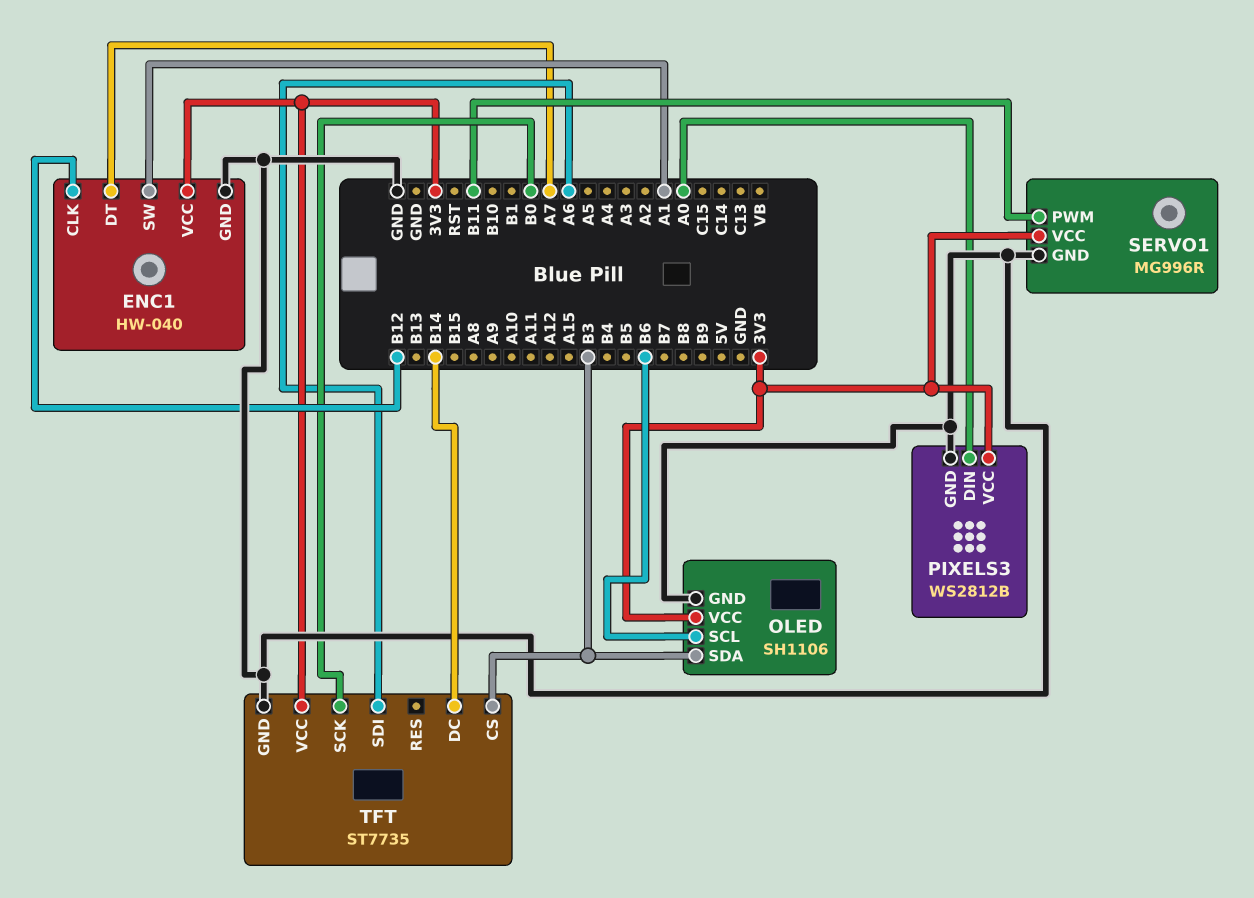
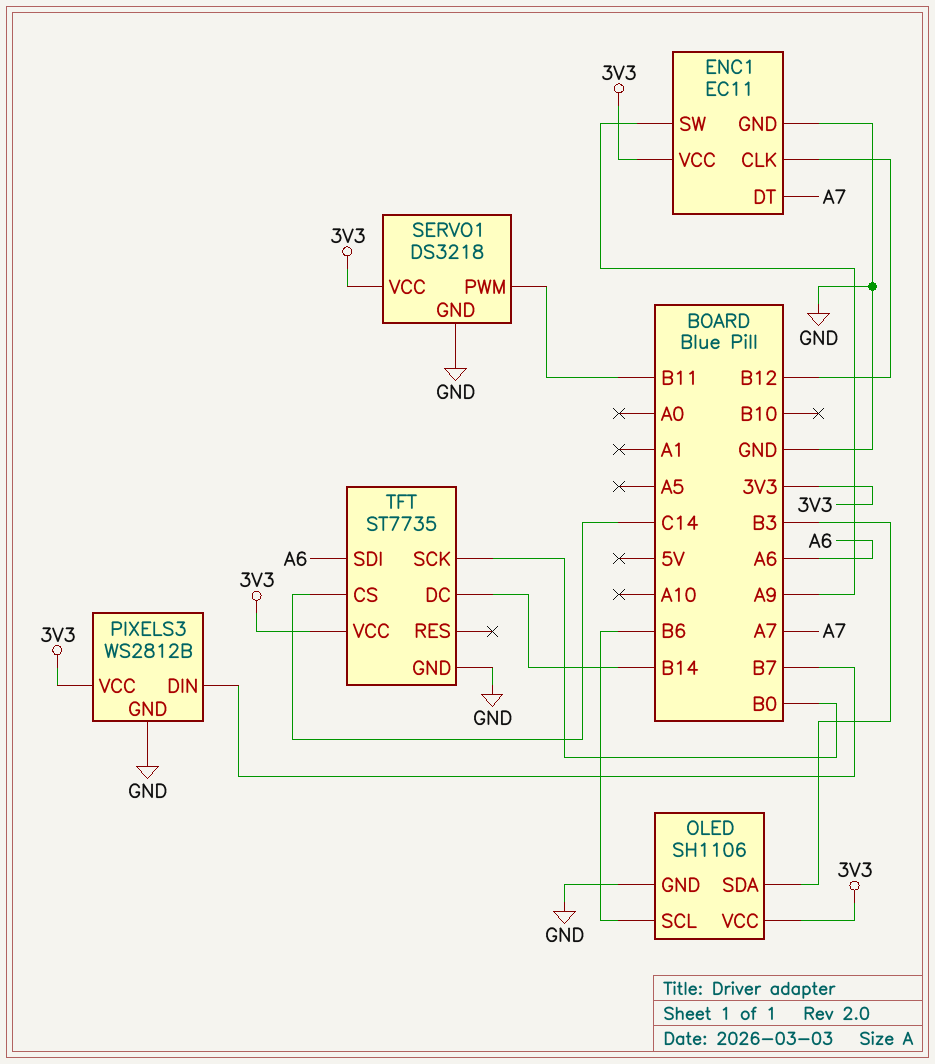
ENC1: HW-040 -> EC11
ENC1 pin SW: A1 -> A9
PIXELS3 pin DIN: A0 -> B7
SERVO1: MG996R -> DS3218
TFT pin CS: B3 -> C14

